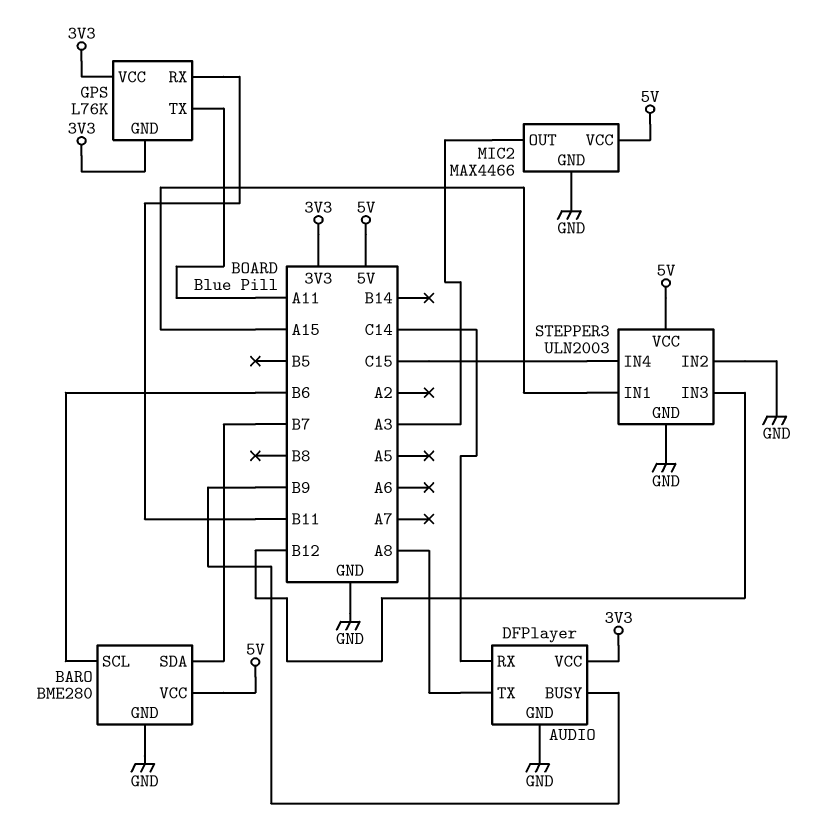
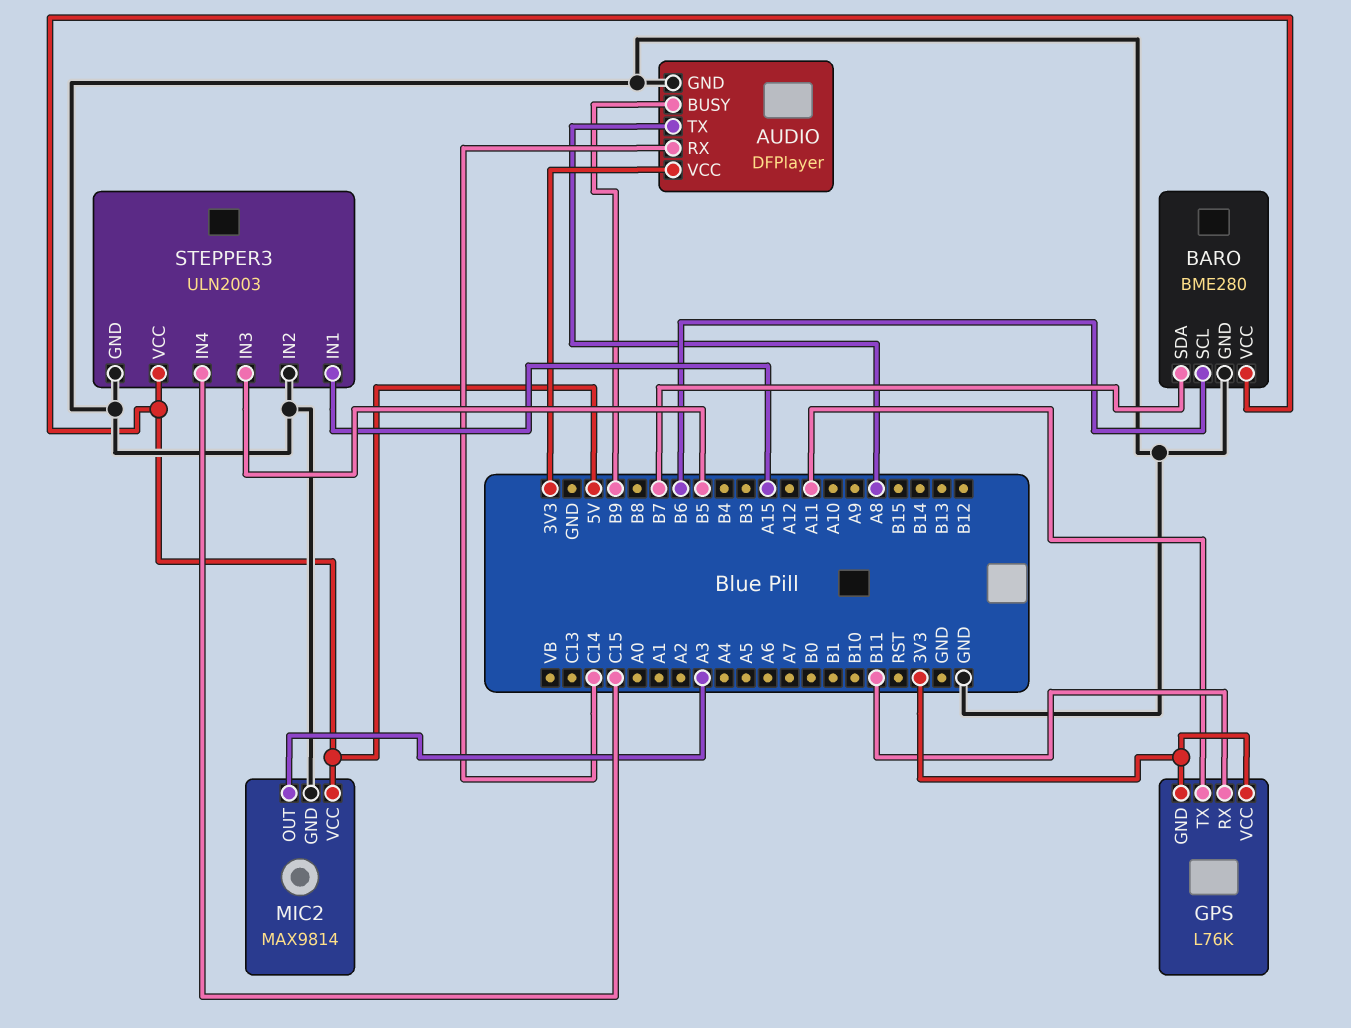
MIC2: MAX4466 -> MAX9814
STEPPER3 pin IN3: B12 -> B5

